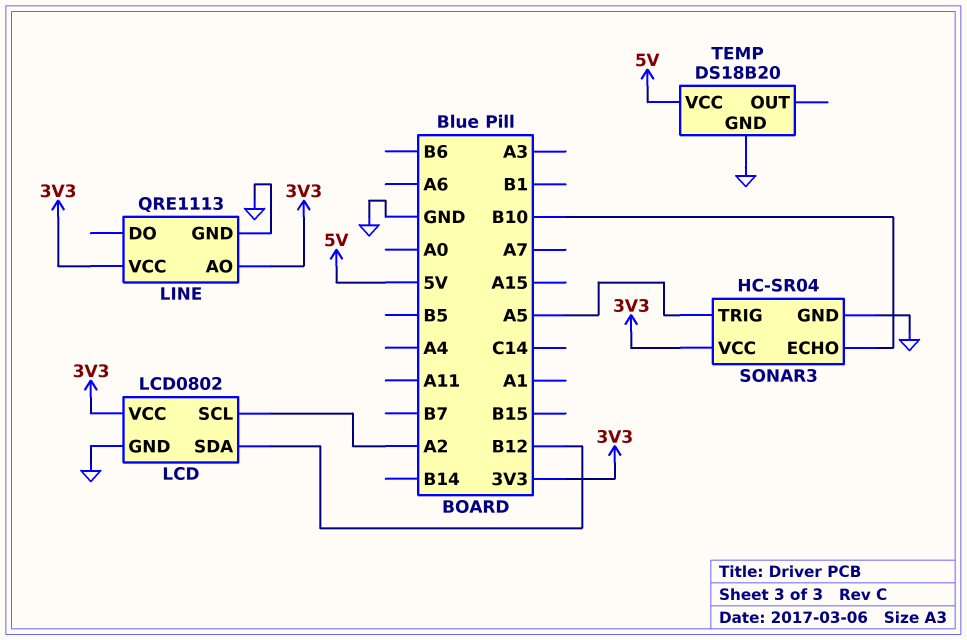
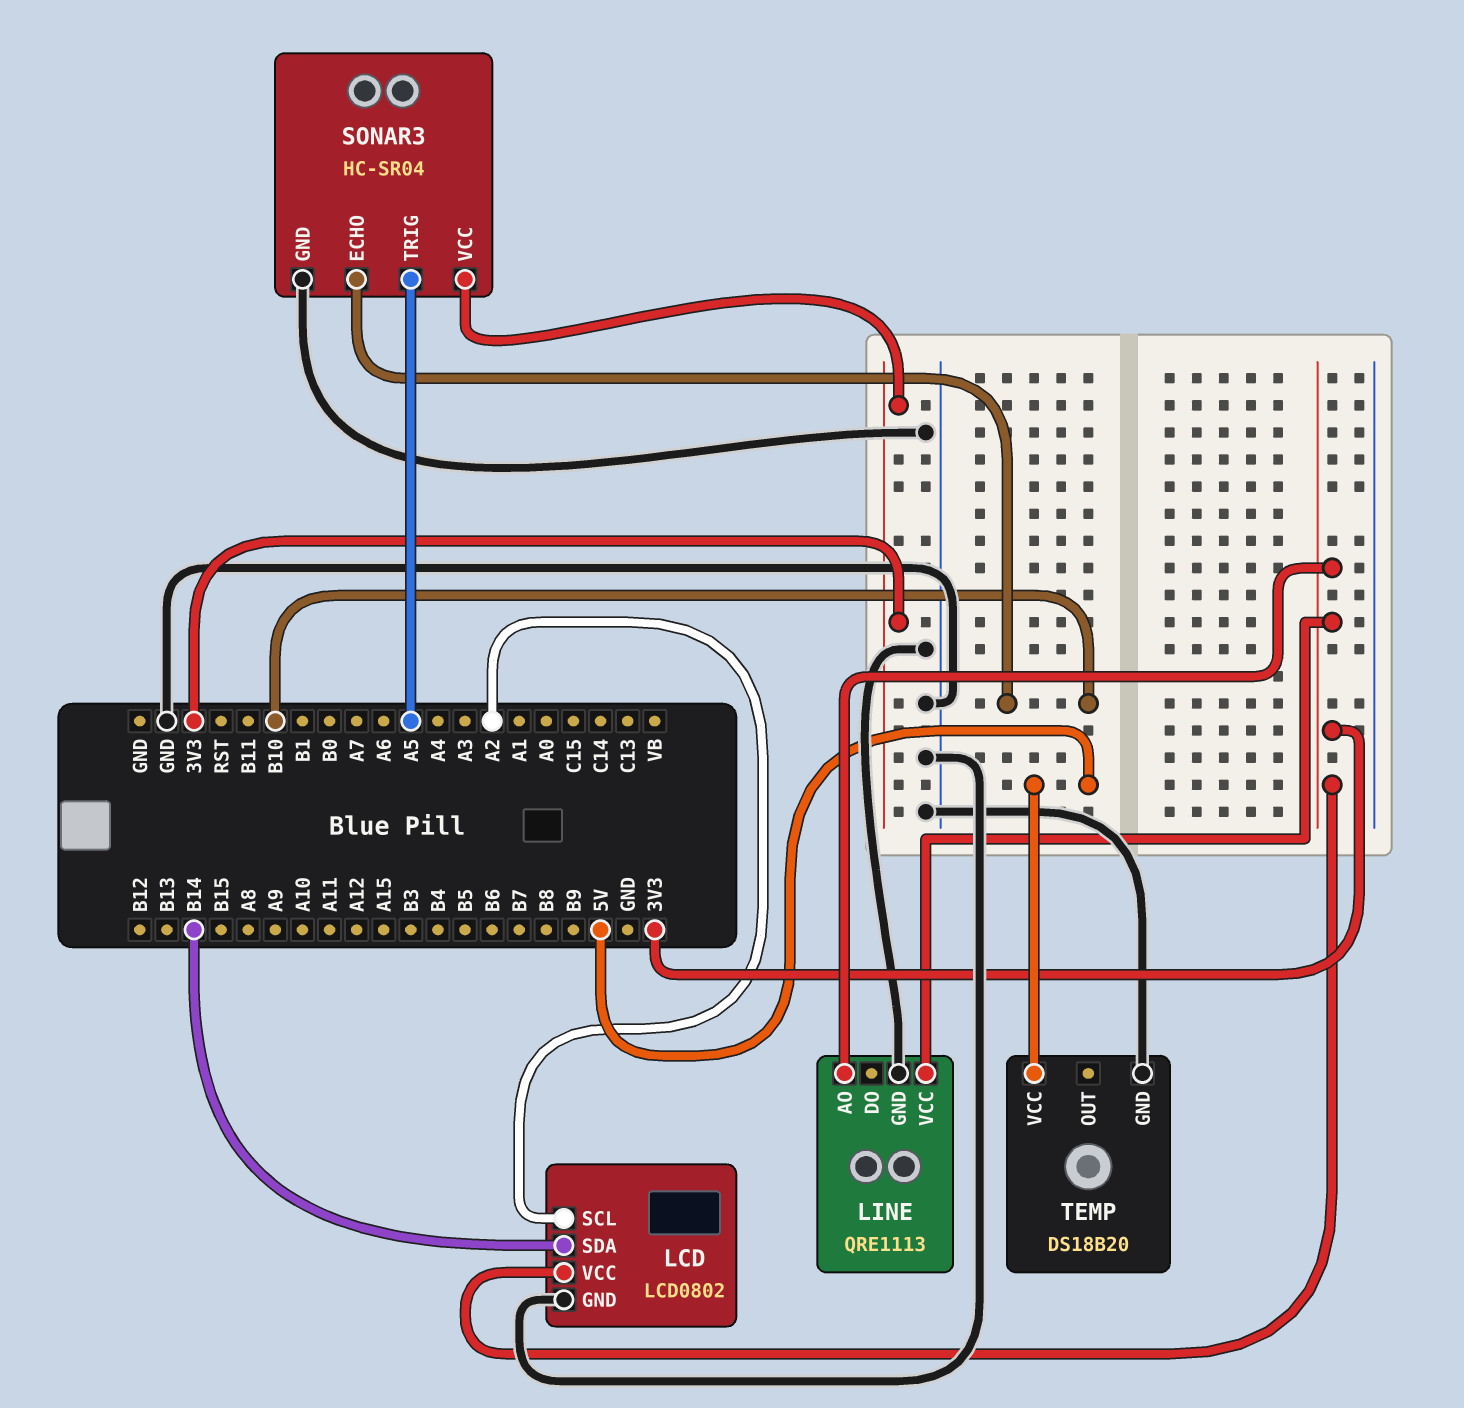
LCD pin SDA: B12 -> B14

